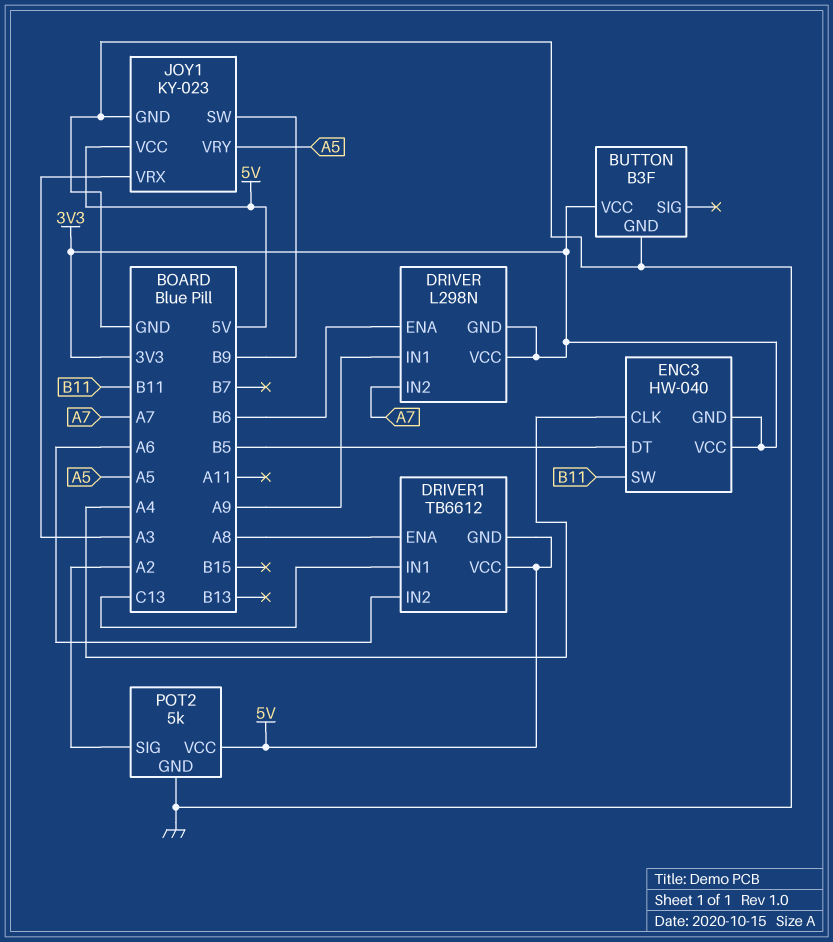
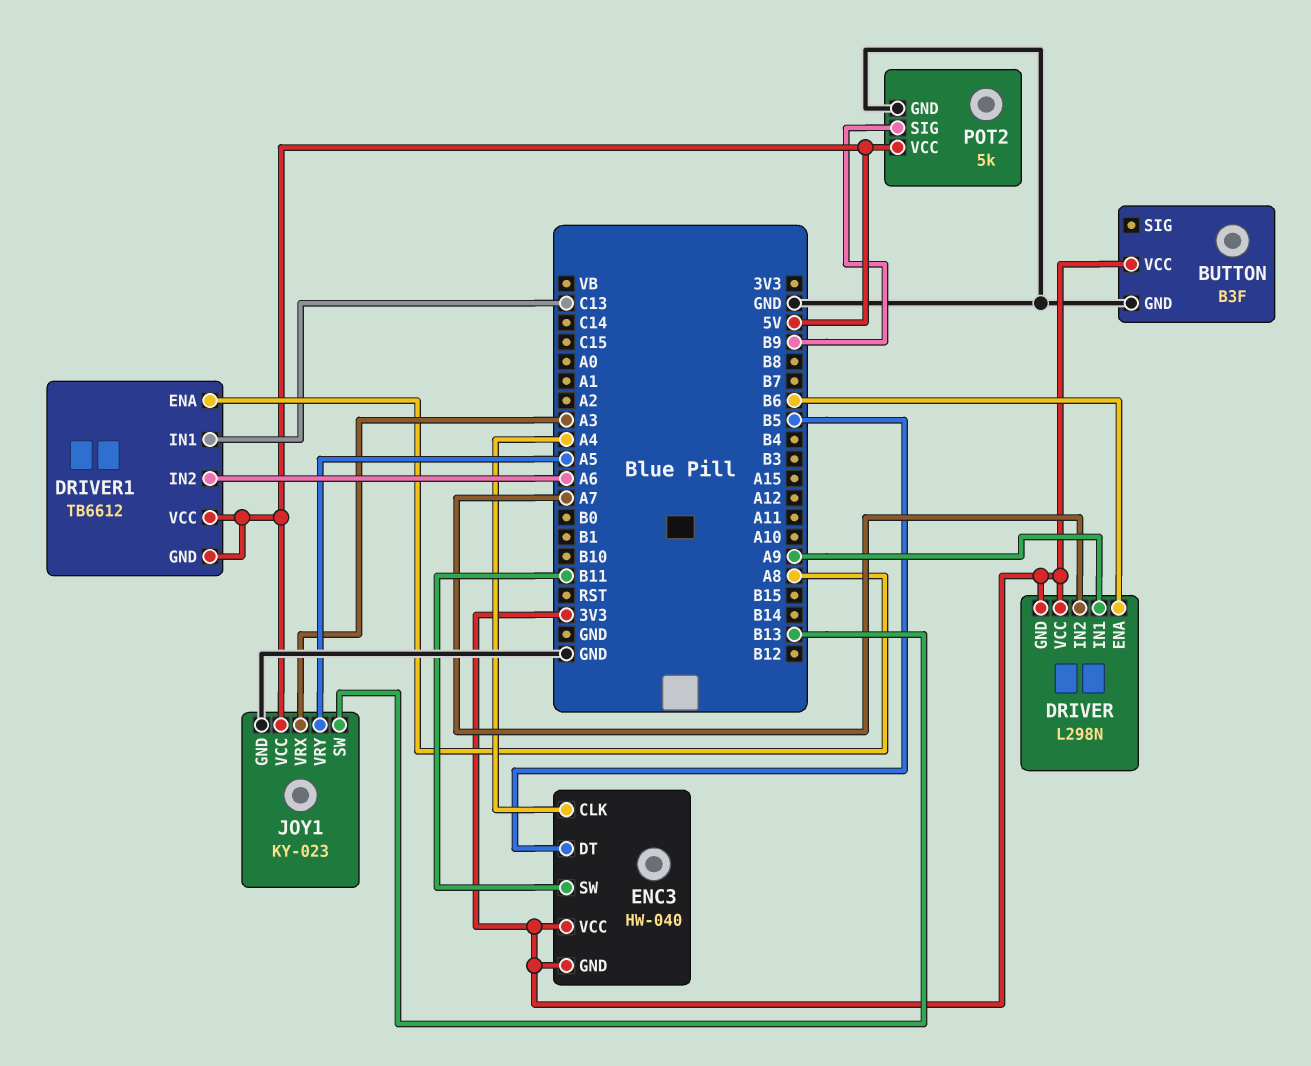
JOY1 pin SW: B9 -> B13
POT2 pin SIG: A2 -> B9

